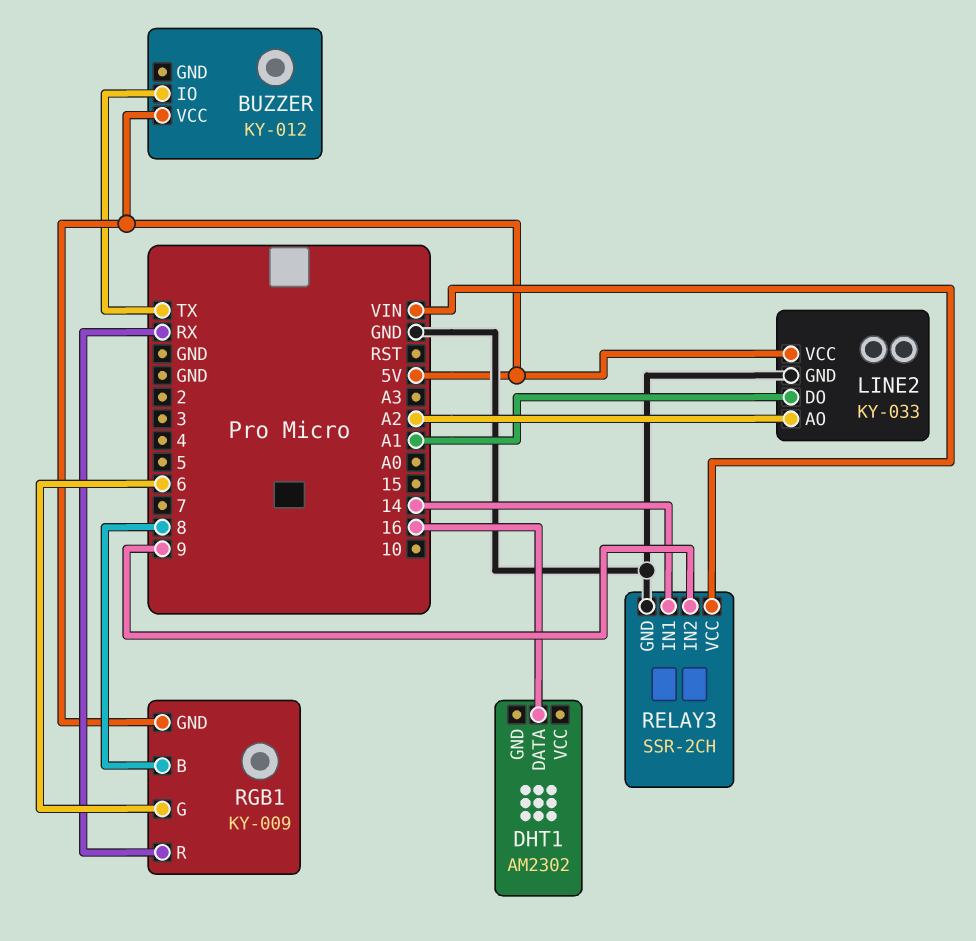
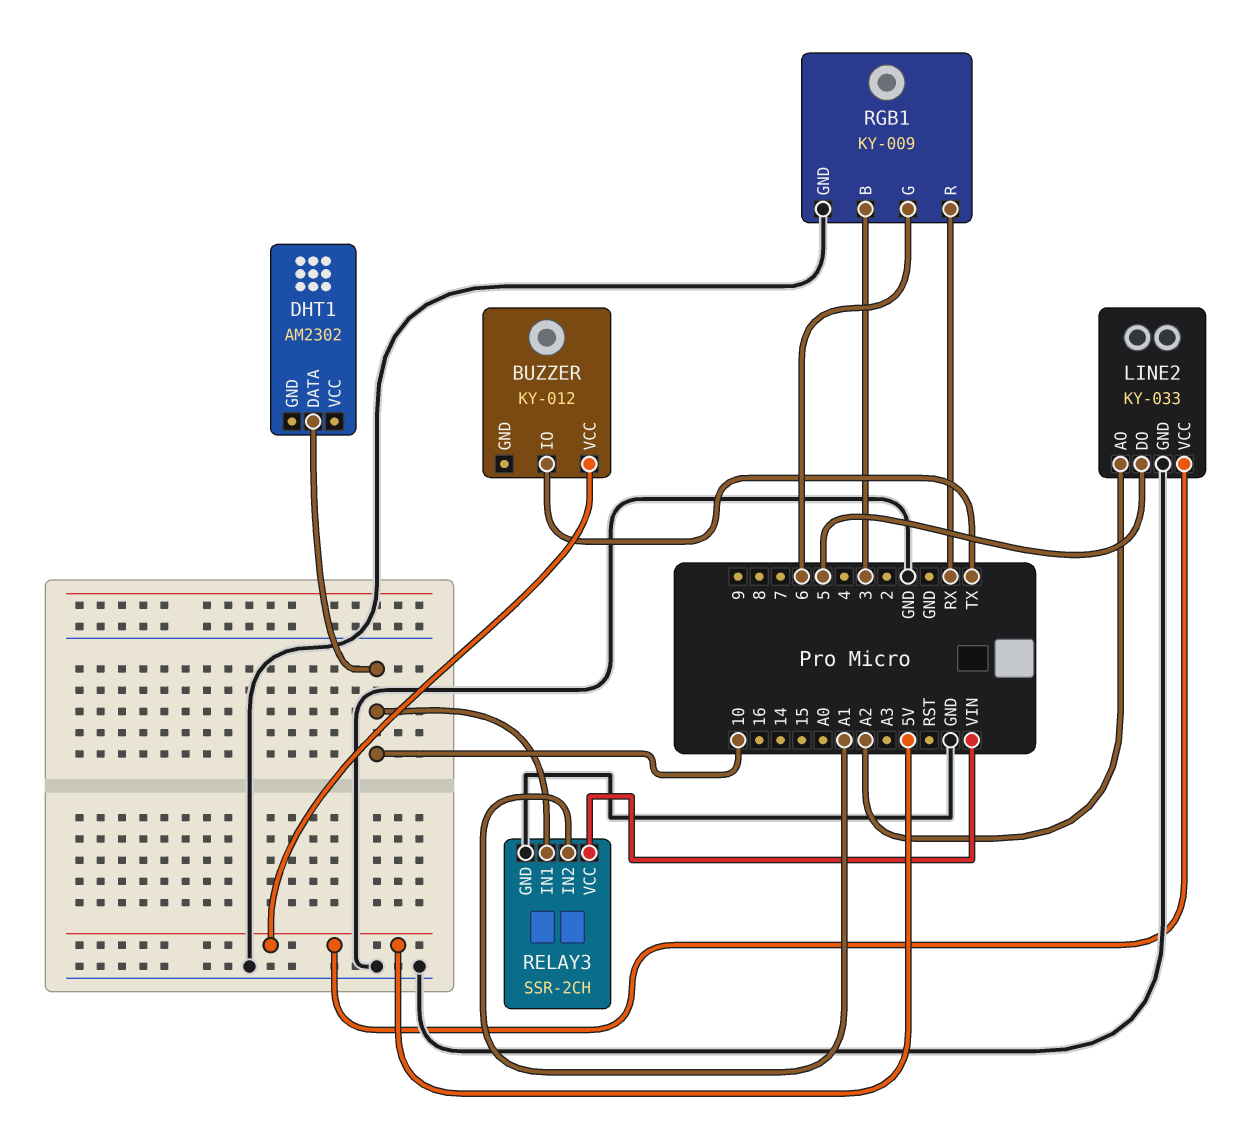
DHT1 pin DATA: 16 -> 10
LINE2 pin DO: A1 -> 5
RELAY3 pin IN1: 14 -> 10
RELAY3 pin IN2: 9 -> A1
RGB1 pin B: 8 -> 3
RGB1 pin GND: 5V -> GND

